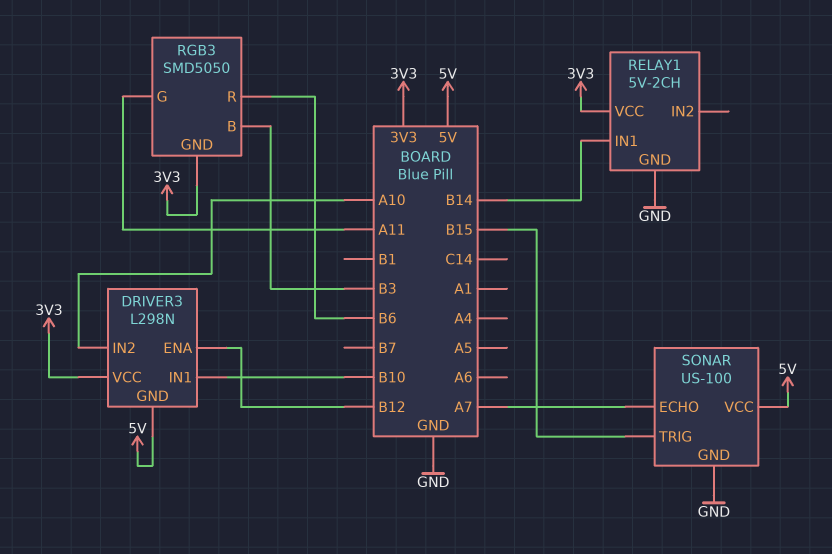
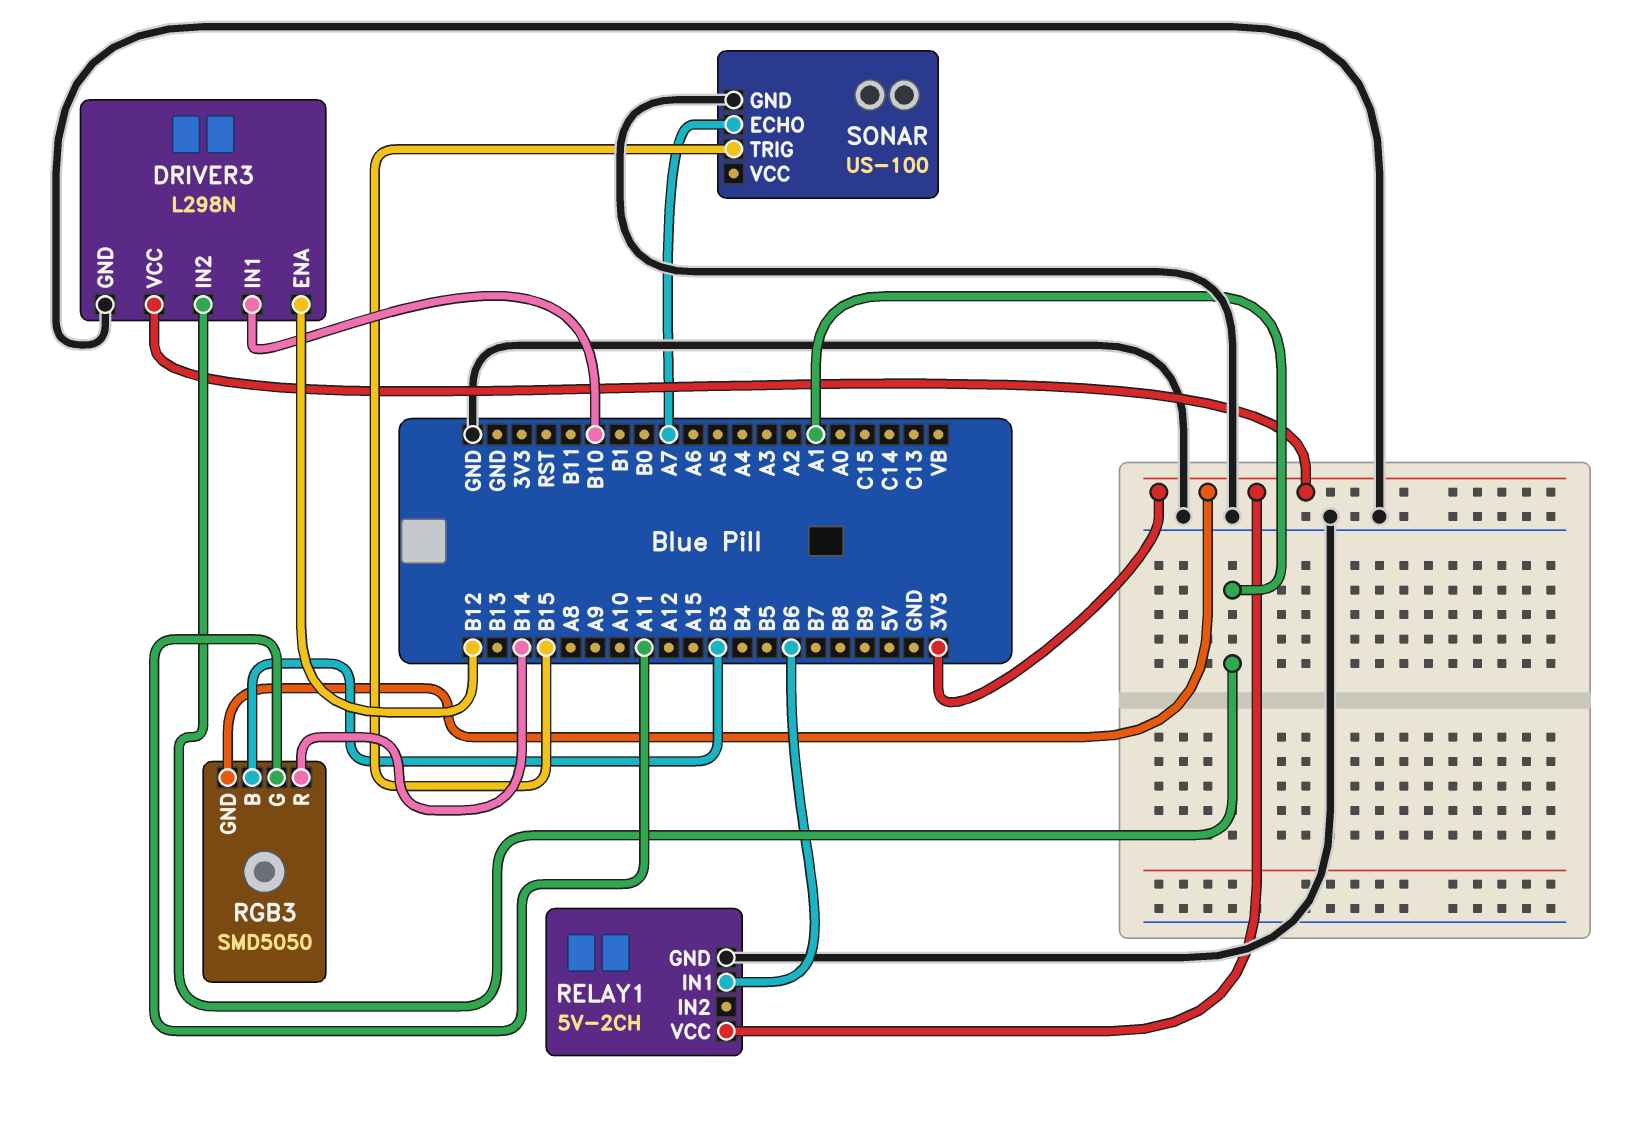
DRIVER3 pin GND: 5V -> GND
DRIVER3 pin IN2: A10 -> A1
RELAY1 pin IN1: B14 -> B6
RGB3 pin R: B6 -> B14
SONAR pin VCC: 5V -> none

